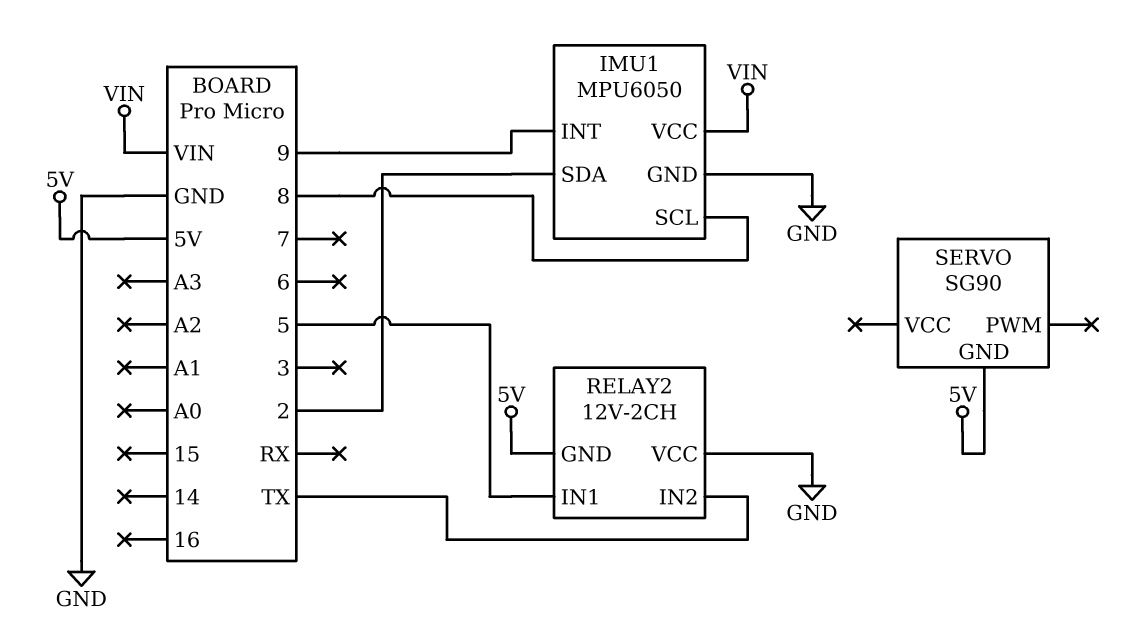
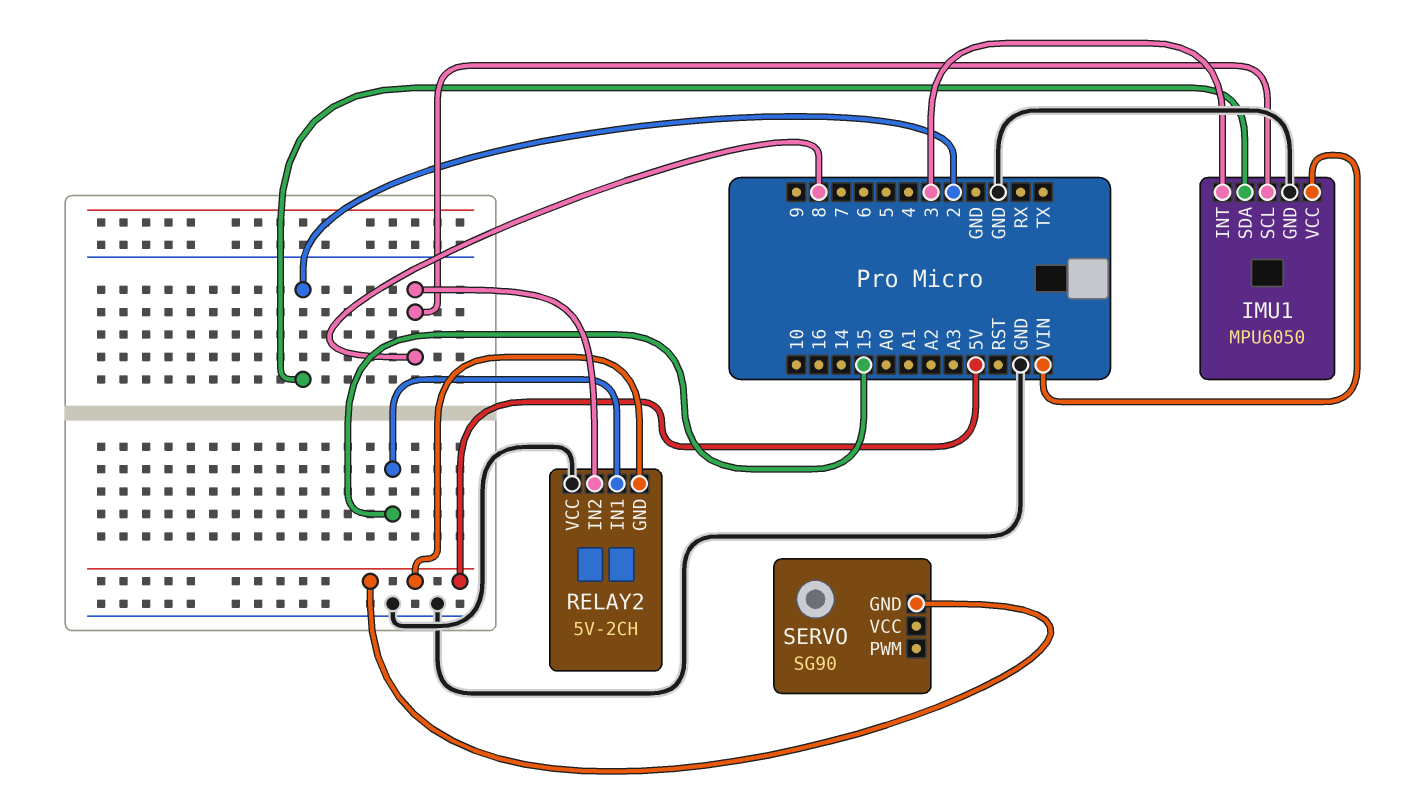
IMU1 pin INT: 9 -> 3
RELAY2: 12V-2CH -> 5V-2CH
RELAY2 pin IN1: 5 -> 15
RELAY2 pin IN2: TX -> 8

